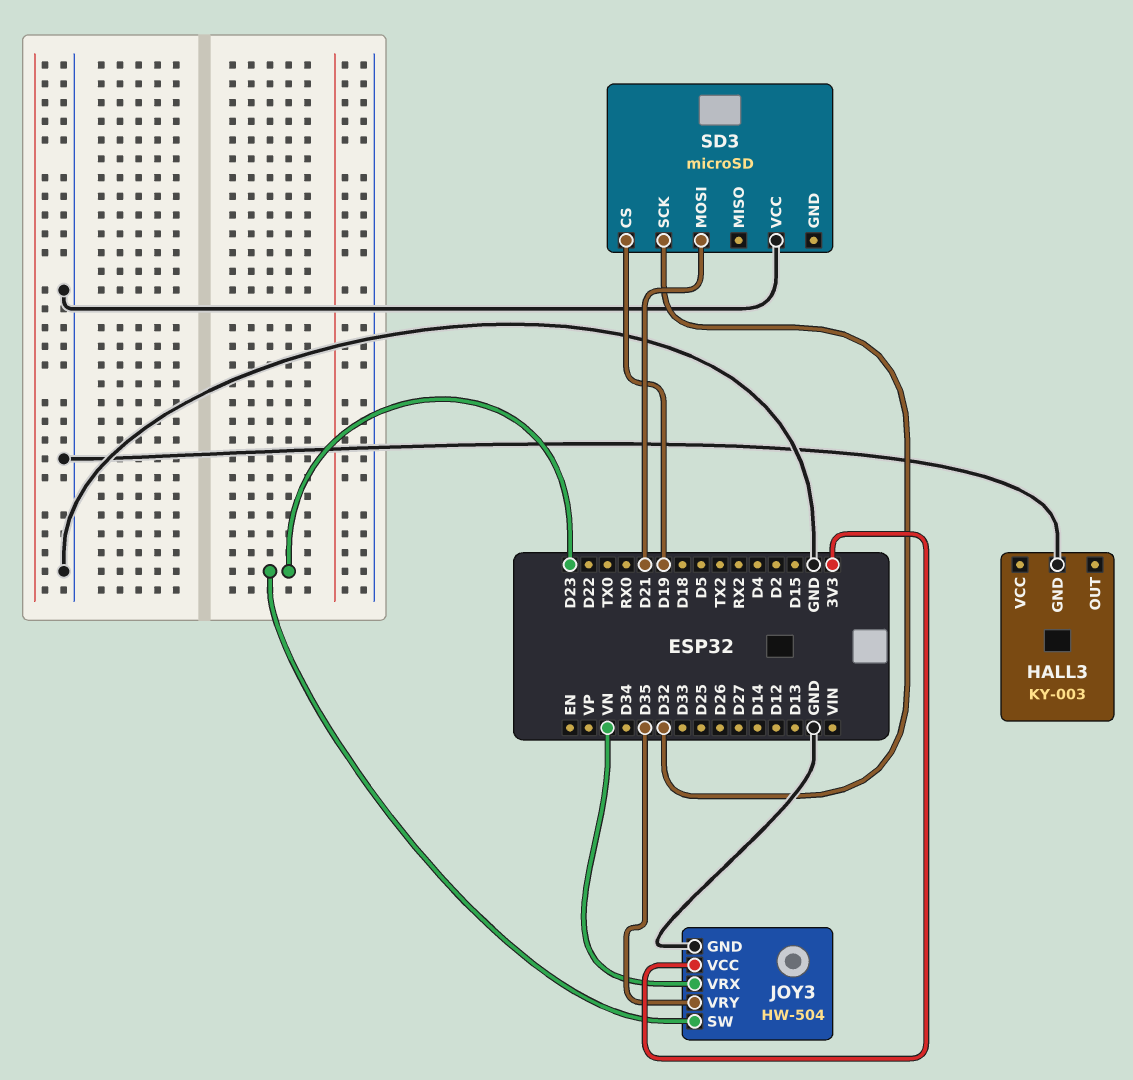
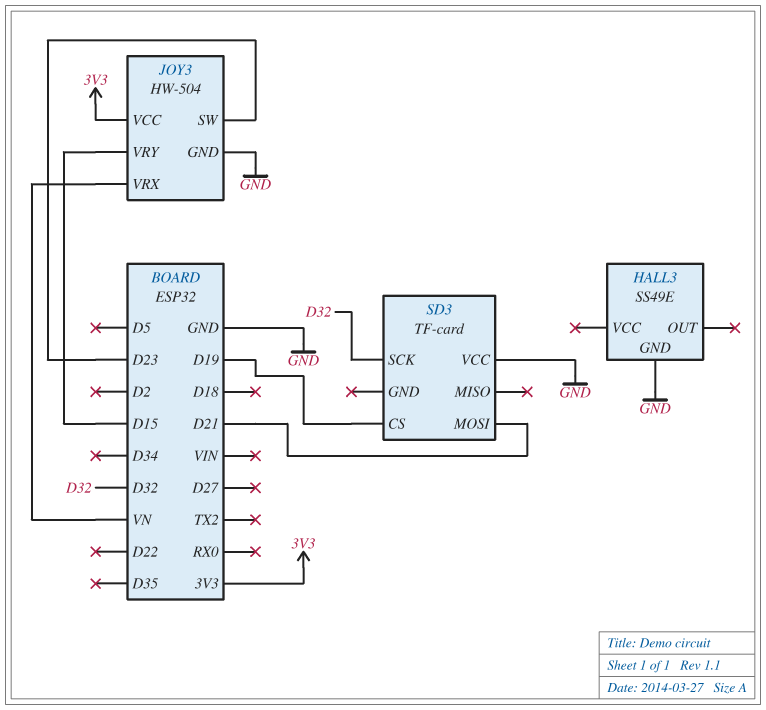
HALL3: KY-003 -> SS49E
JOY3 pin VRY: D35 -> D15
SD3: microSD -> TF-card

